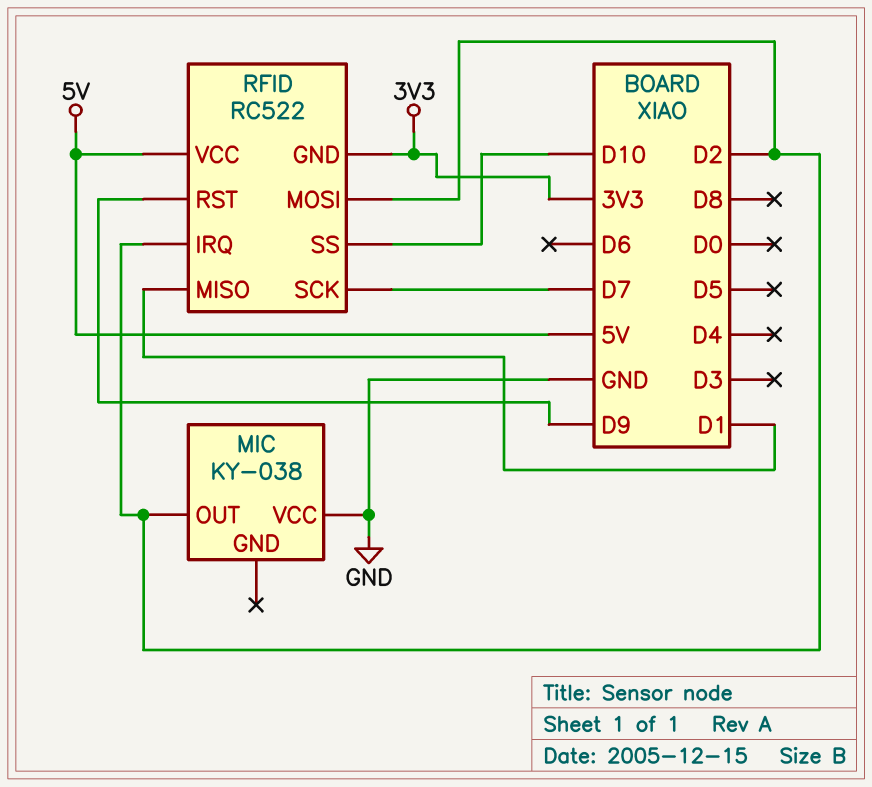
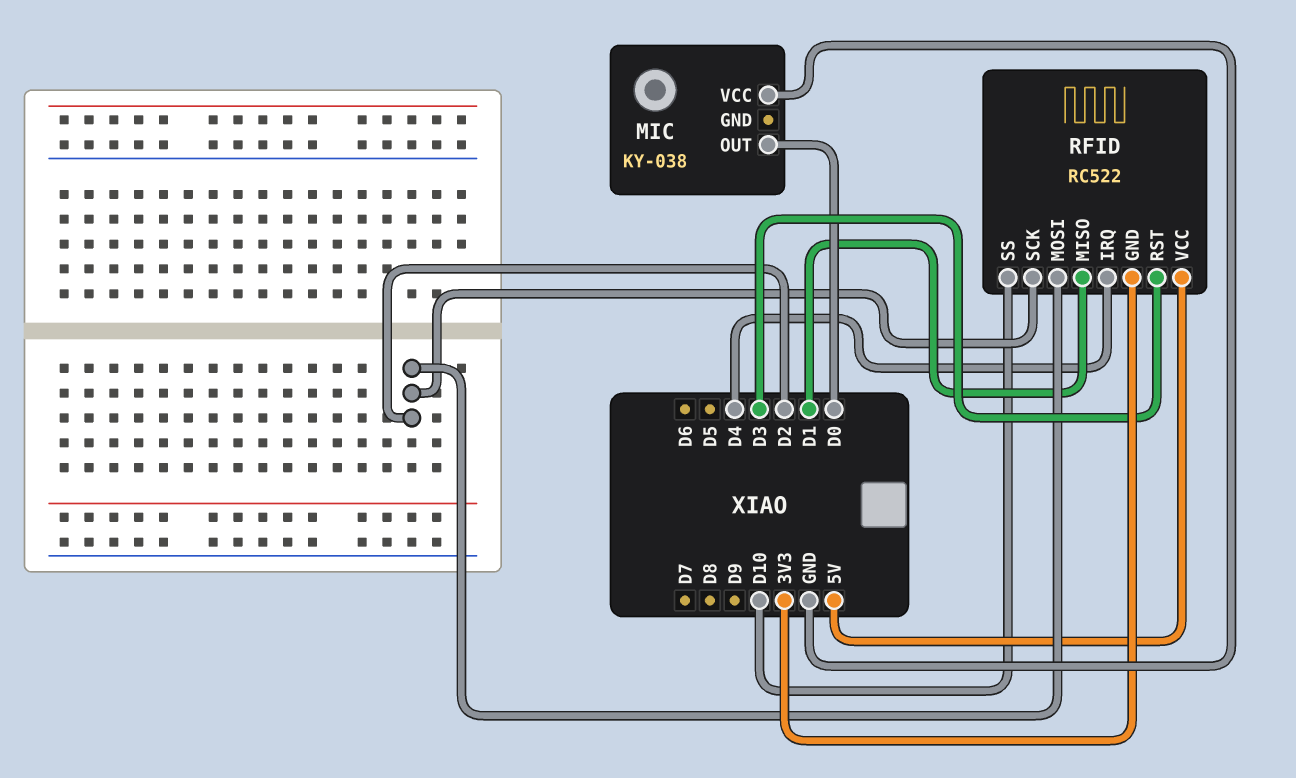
MIC pin OUT: D2 -> D0
RFID pin IRQ: D2 -> D4
RFID pin RST: D9 -> D3
RFID pin SCK: D7 -> D2

